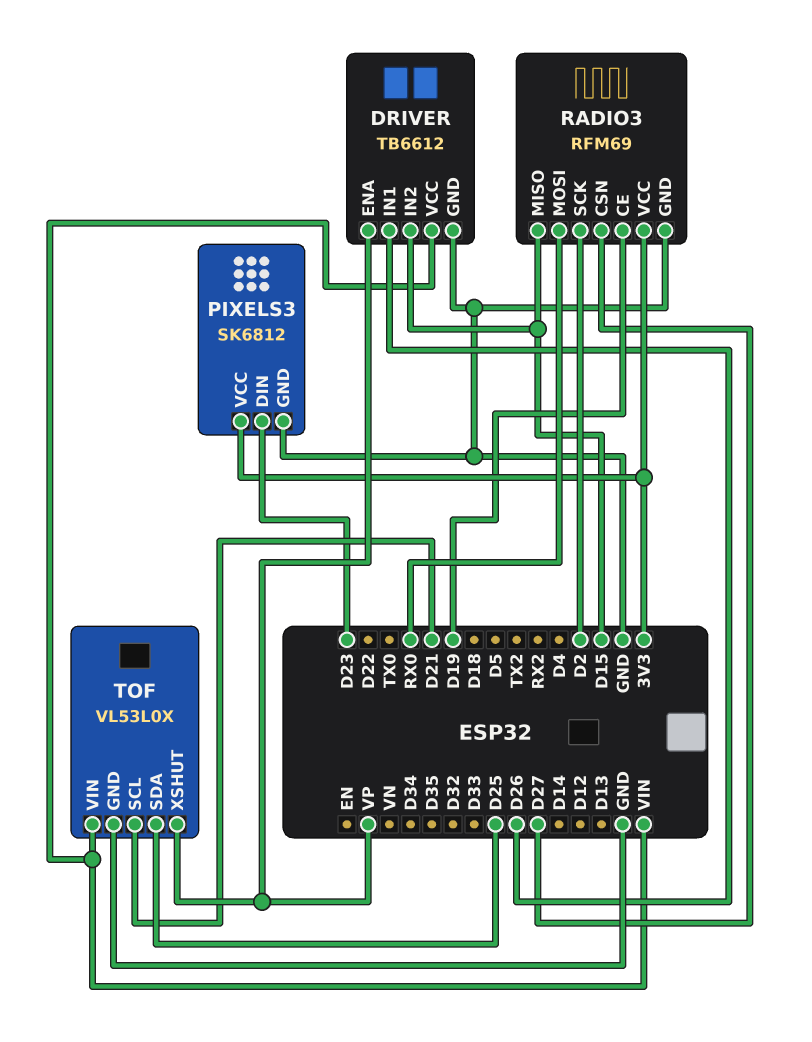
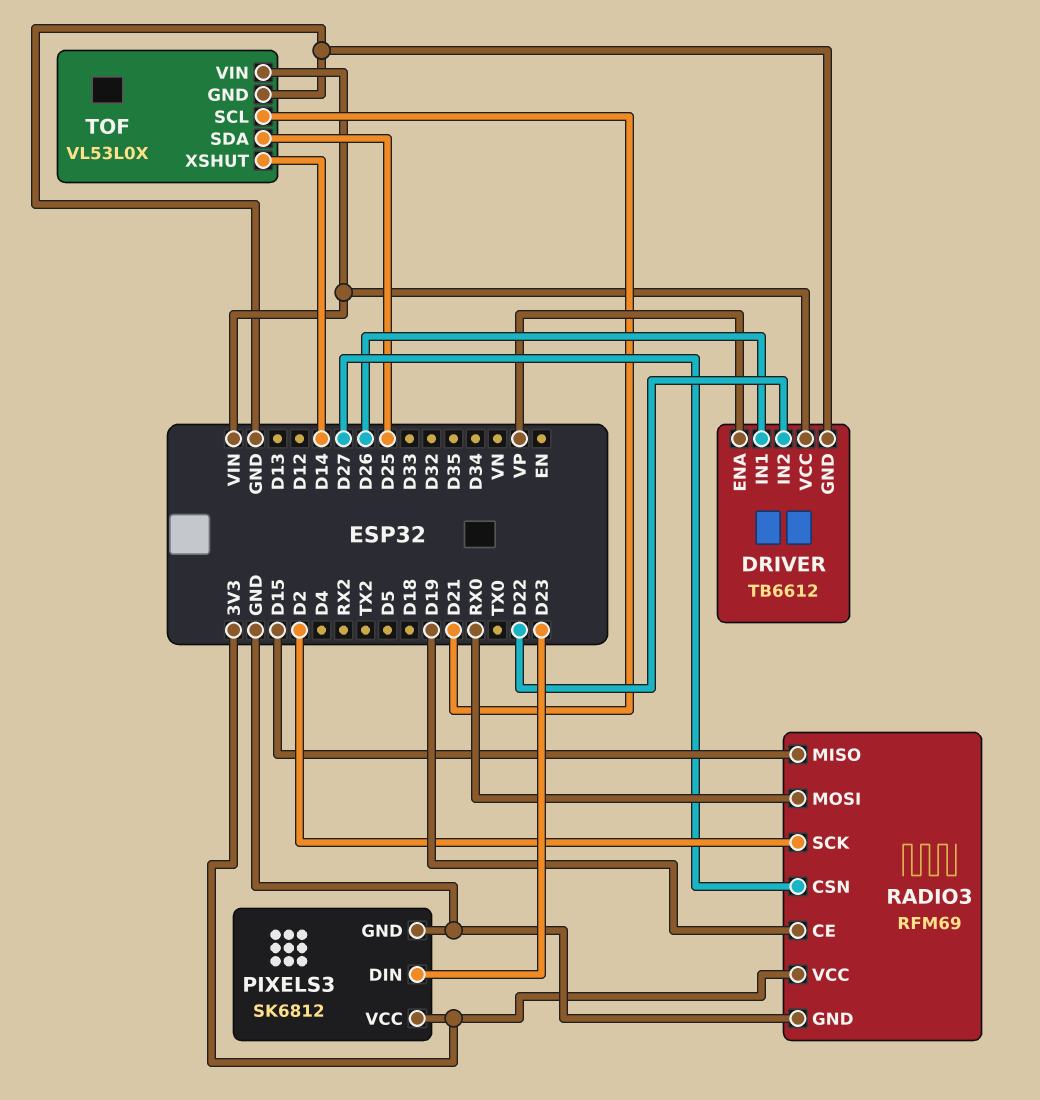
DRIVER pin IN2: D15 -> D22
TOF pin XSHUT: VP -> D14

